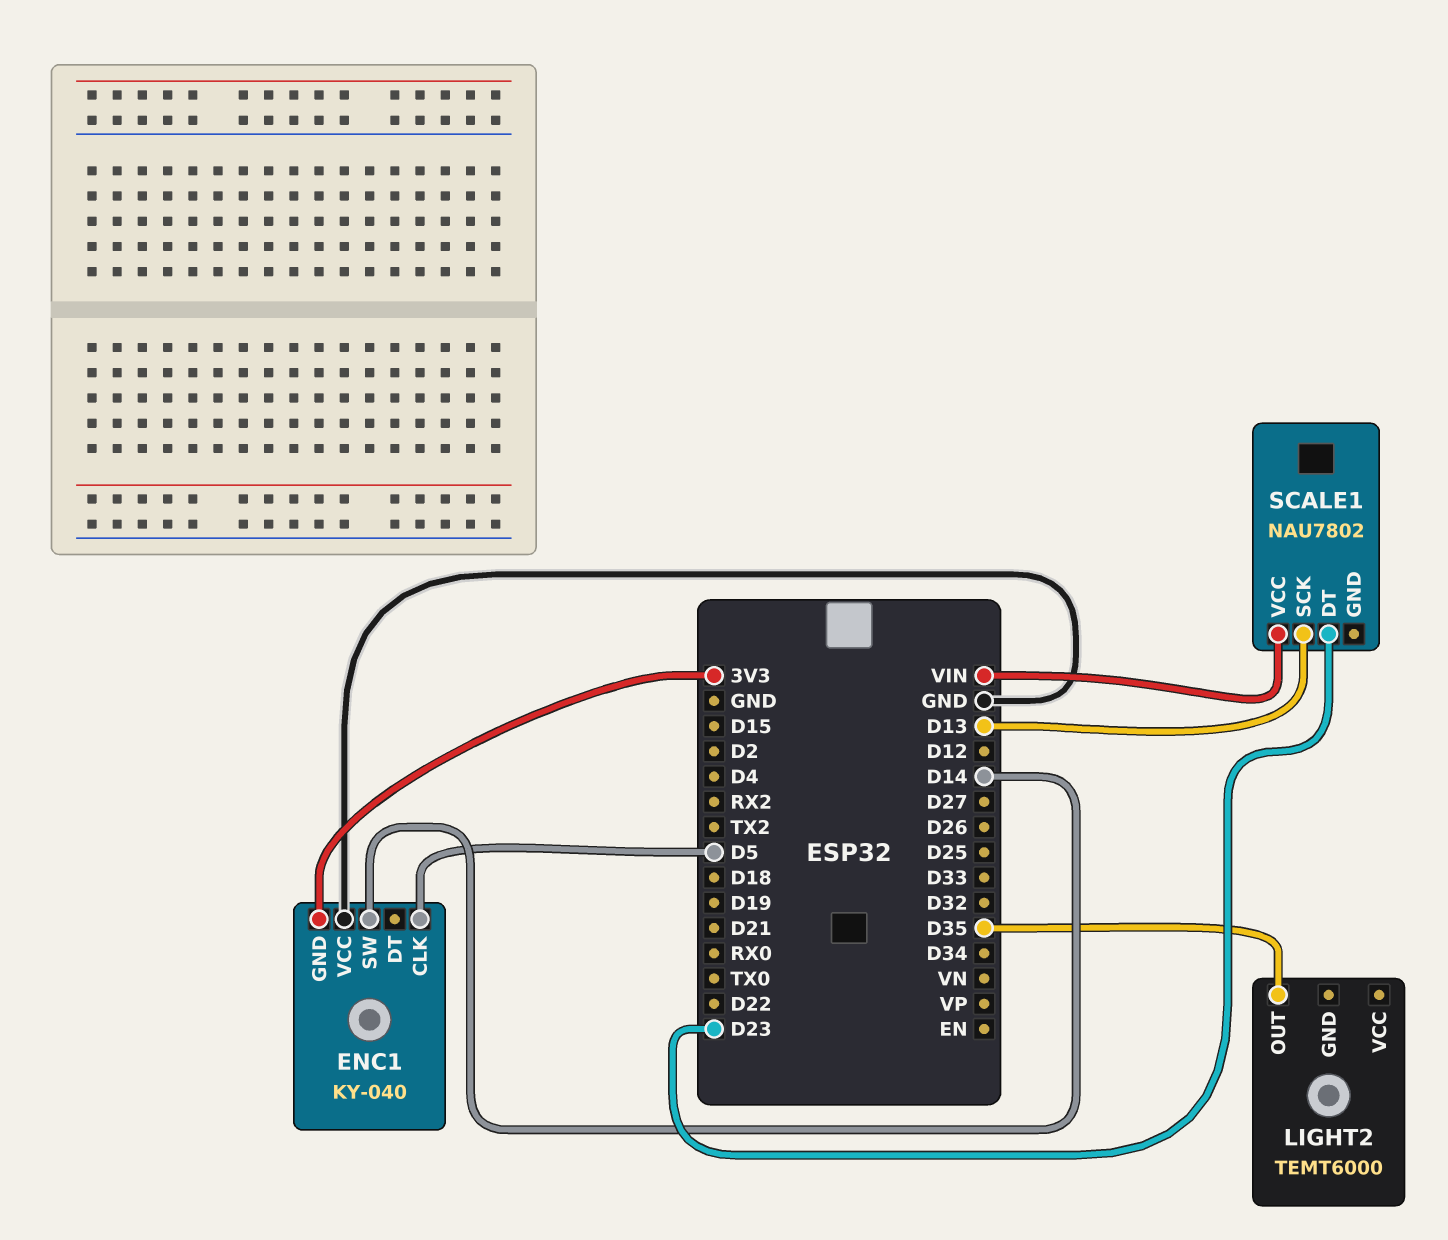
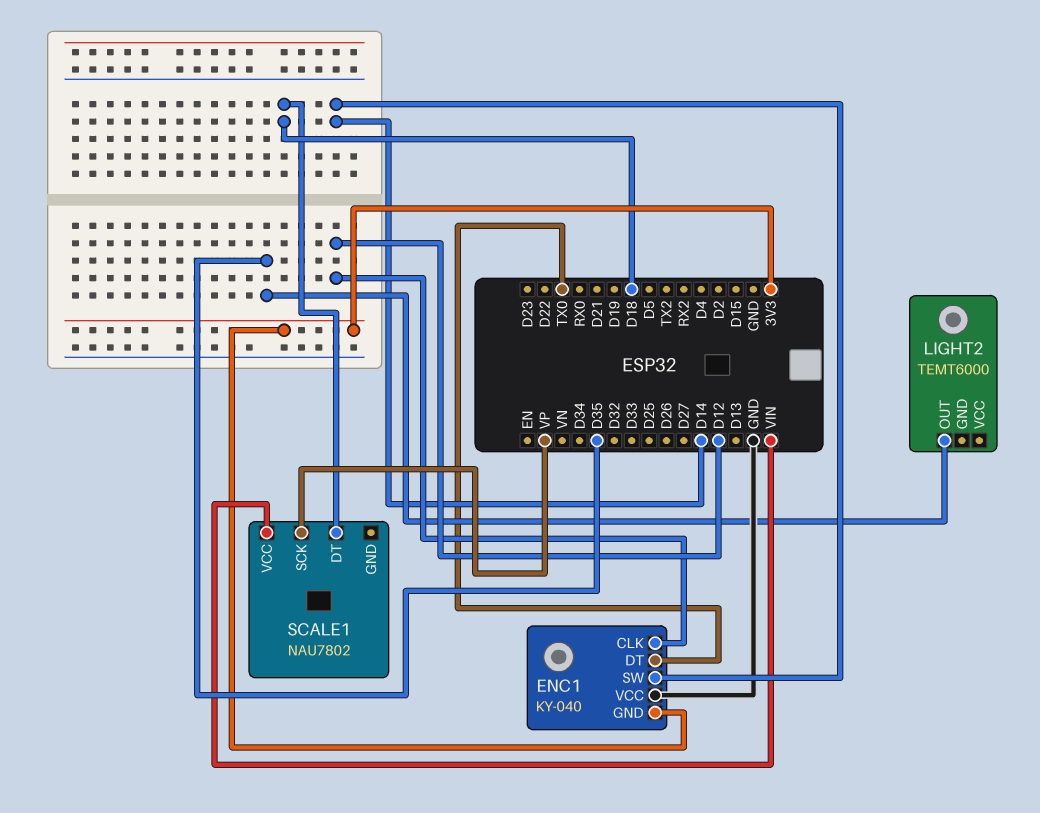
ENC1 pin CLK: D5 -> D12
ENC1 pin DT: none -> TX0
SCALE1 pin DT: D23 -> D18
SCALE1 pin SCK: D13 -> VP

